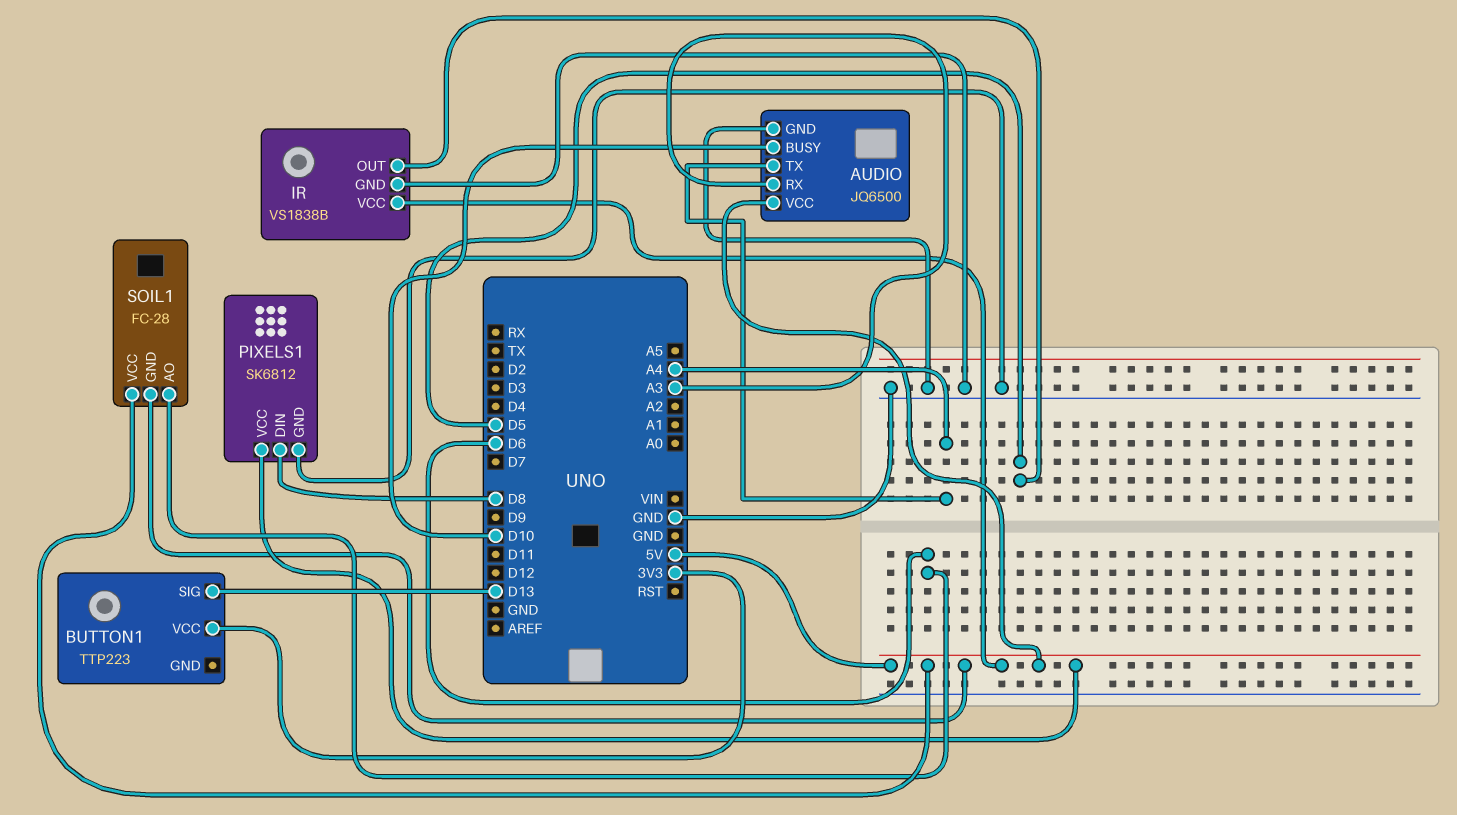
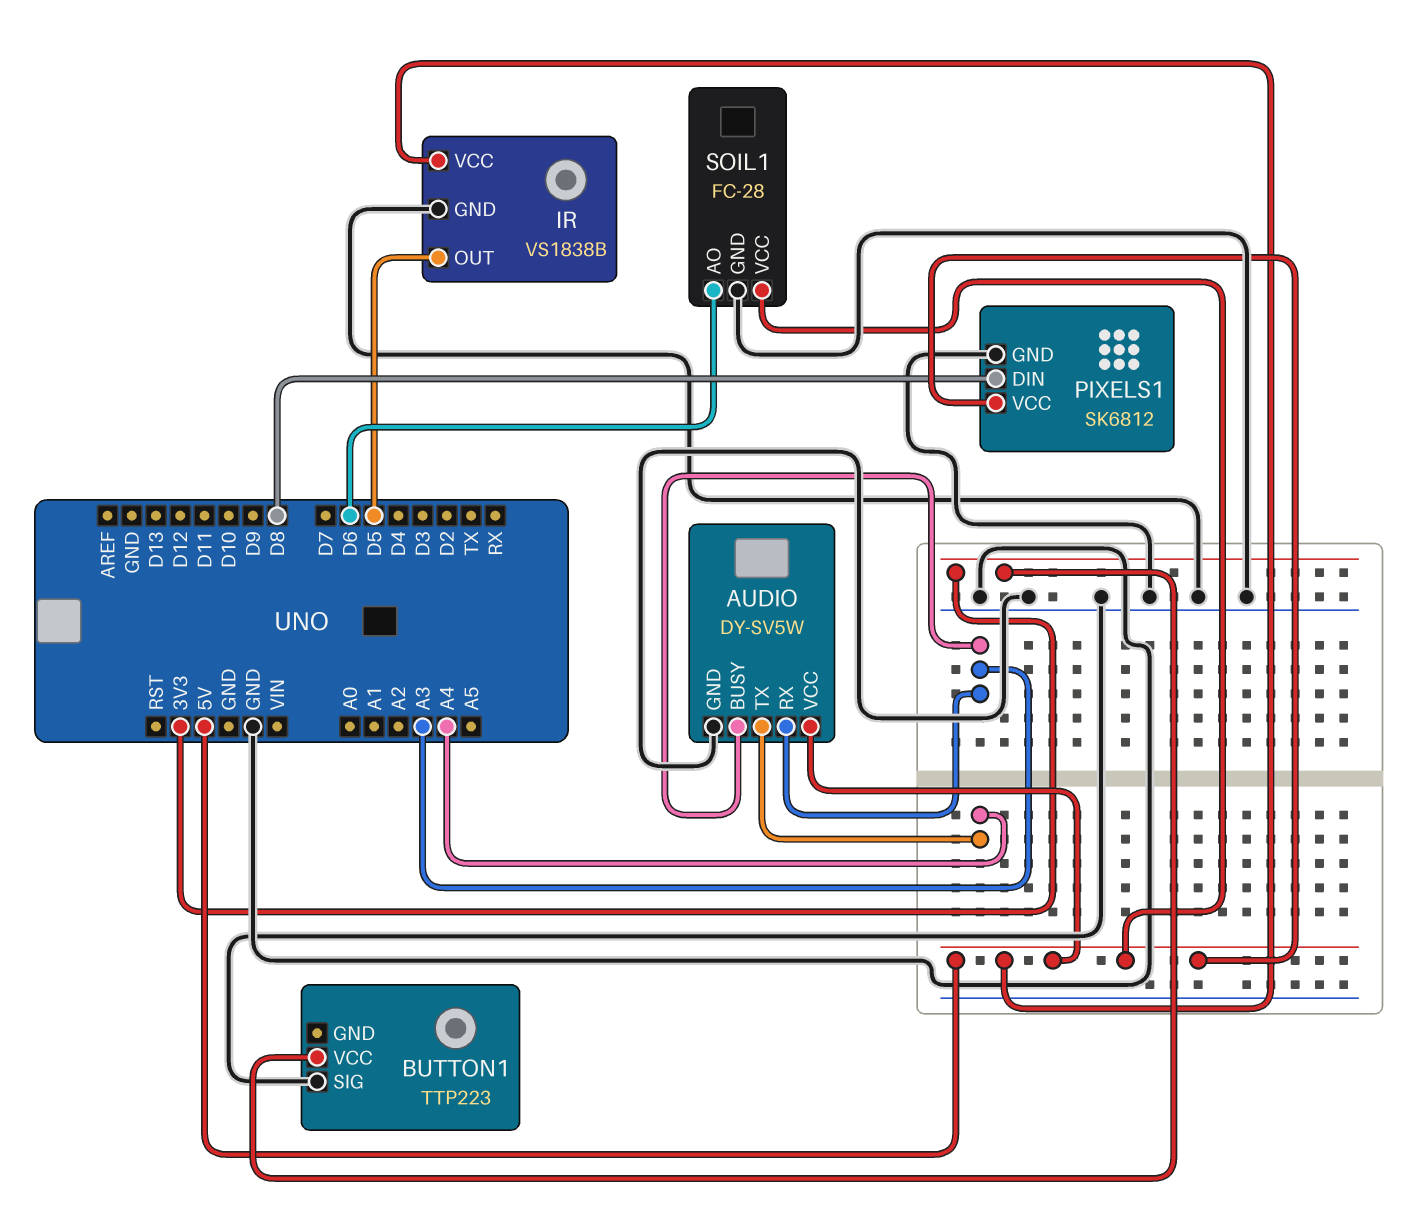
AUDIO: JQ6500 -> DY-SV5W
AUDIO pin BUSY: D10 -> A3
BUTTON1 pin SIG: D13 -> GND
SOIL1 pin GND: 5V -> GND

